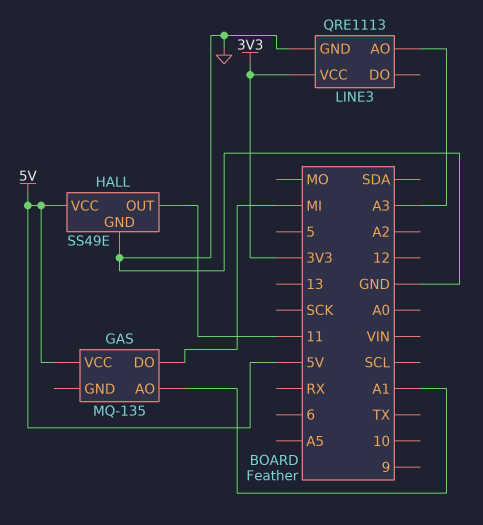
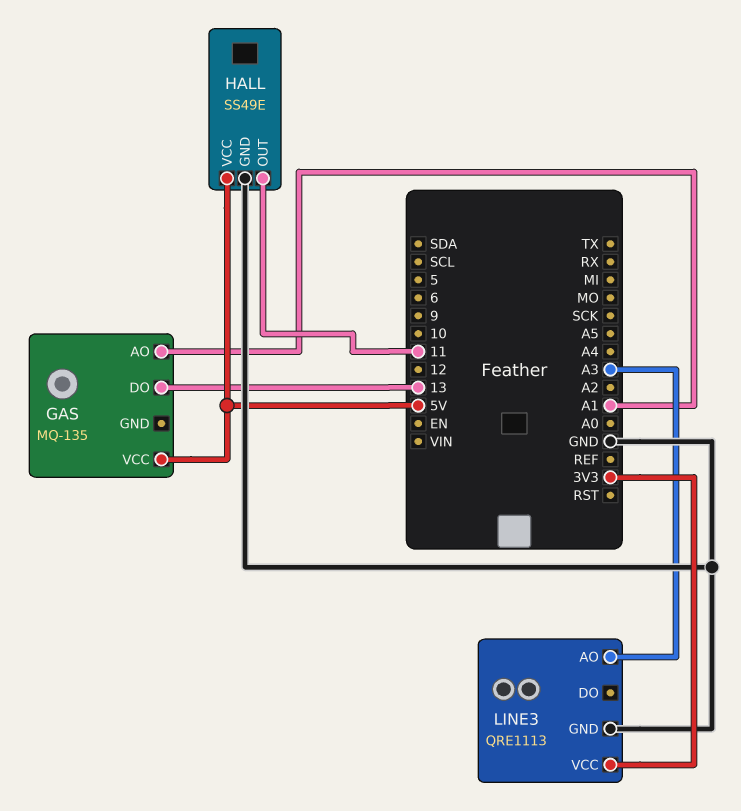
GAS pin DO: MI -> 13

